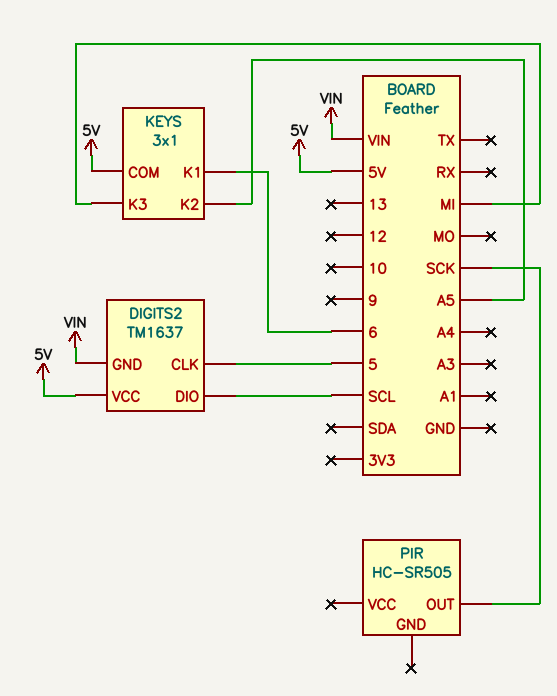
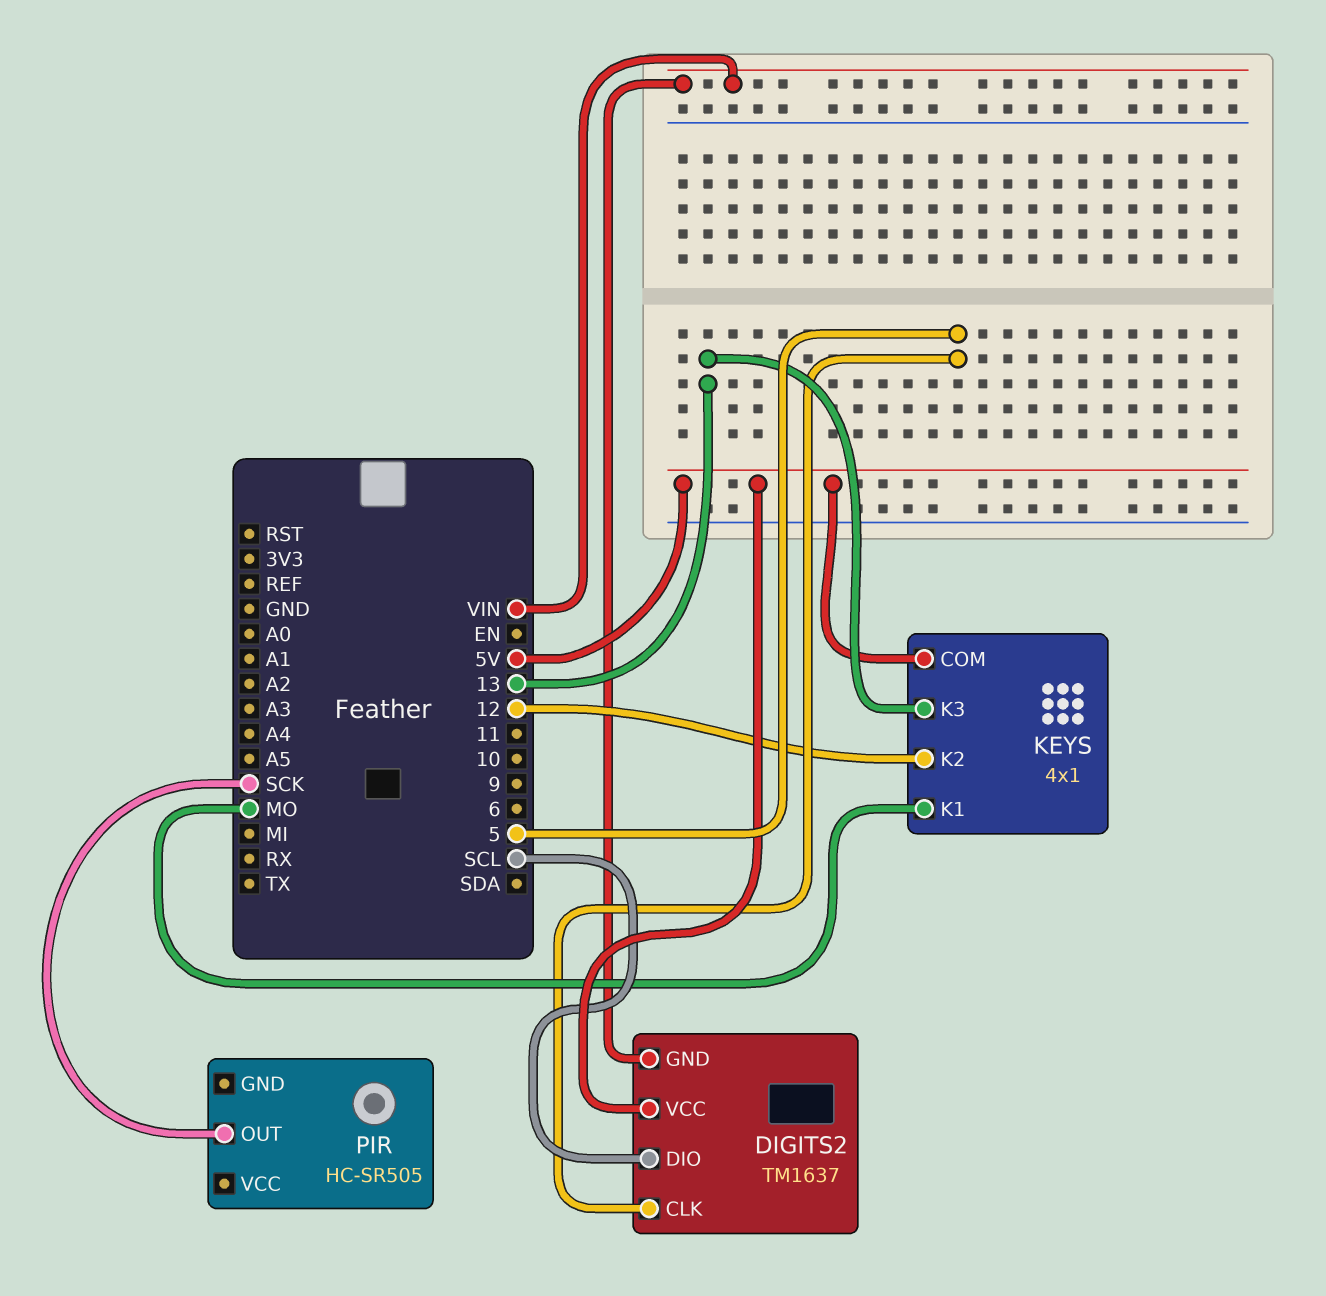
KEYS: 3x1 -> 4x1
KEYS pin K1: 6 -> MO
KEYS pin K2: A5 -> 12
KEYS pin K3: MI -> 13

